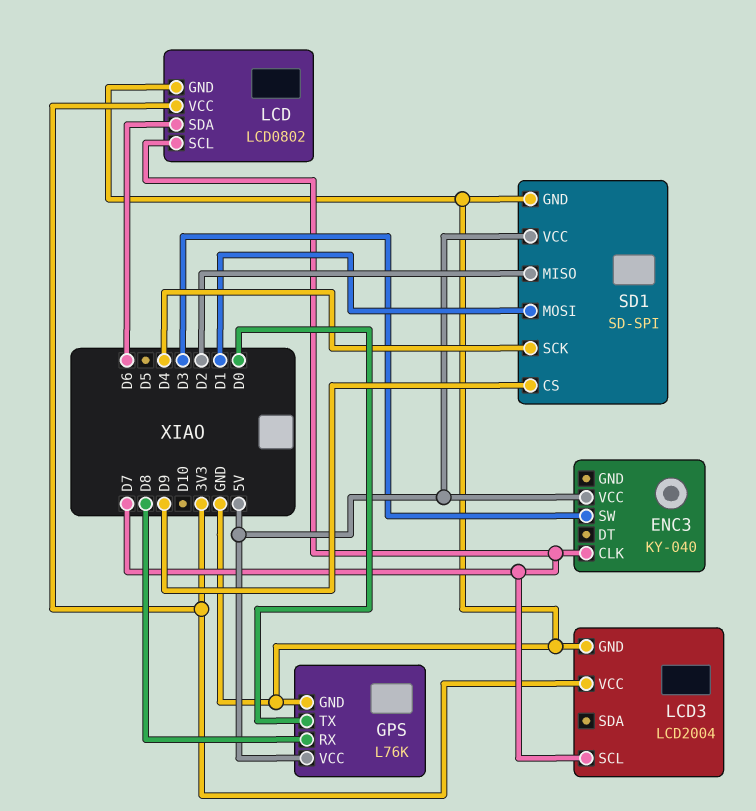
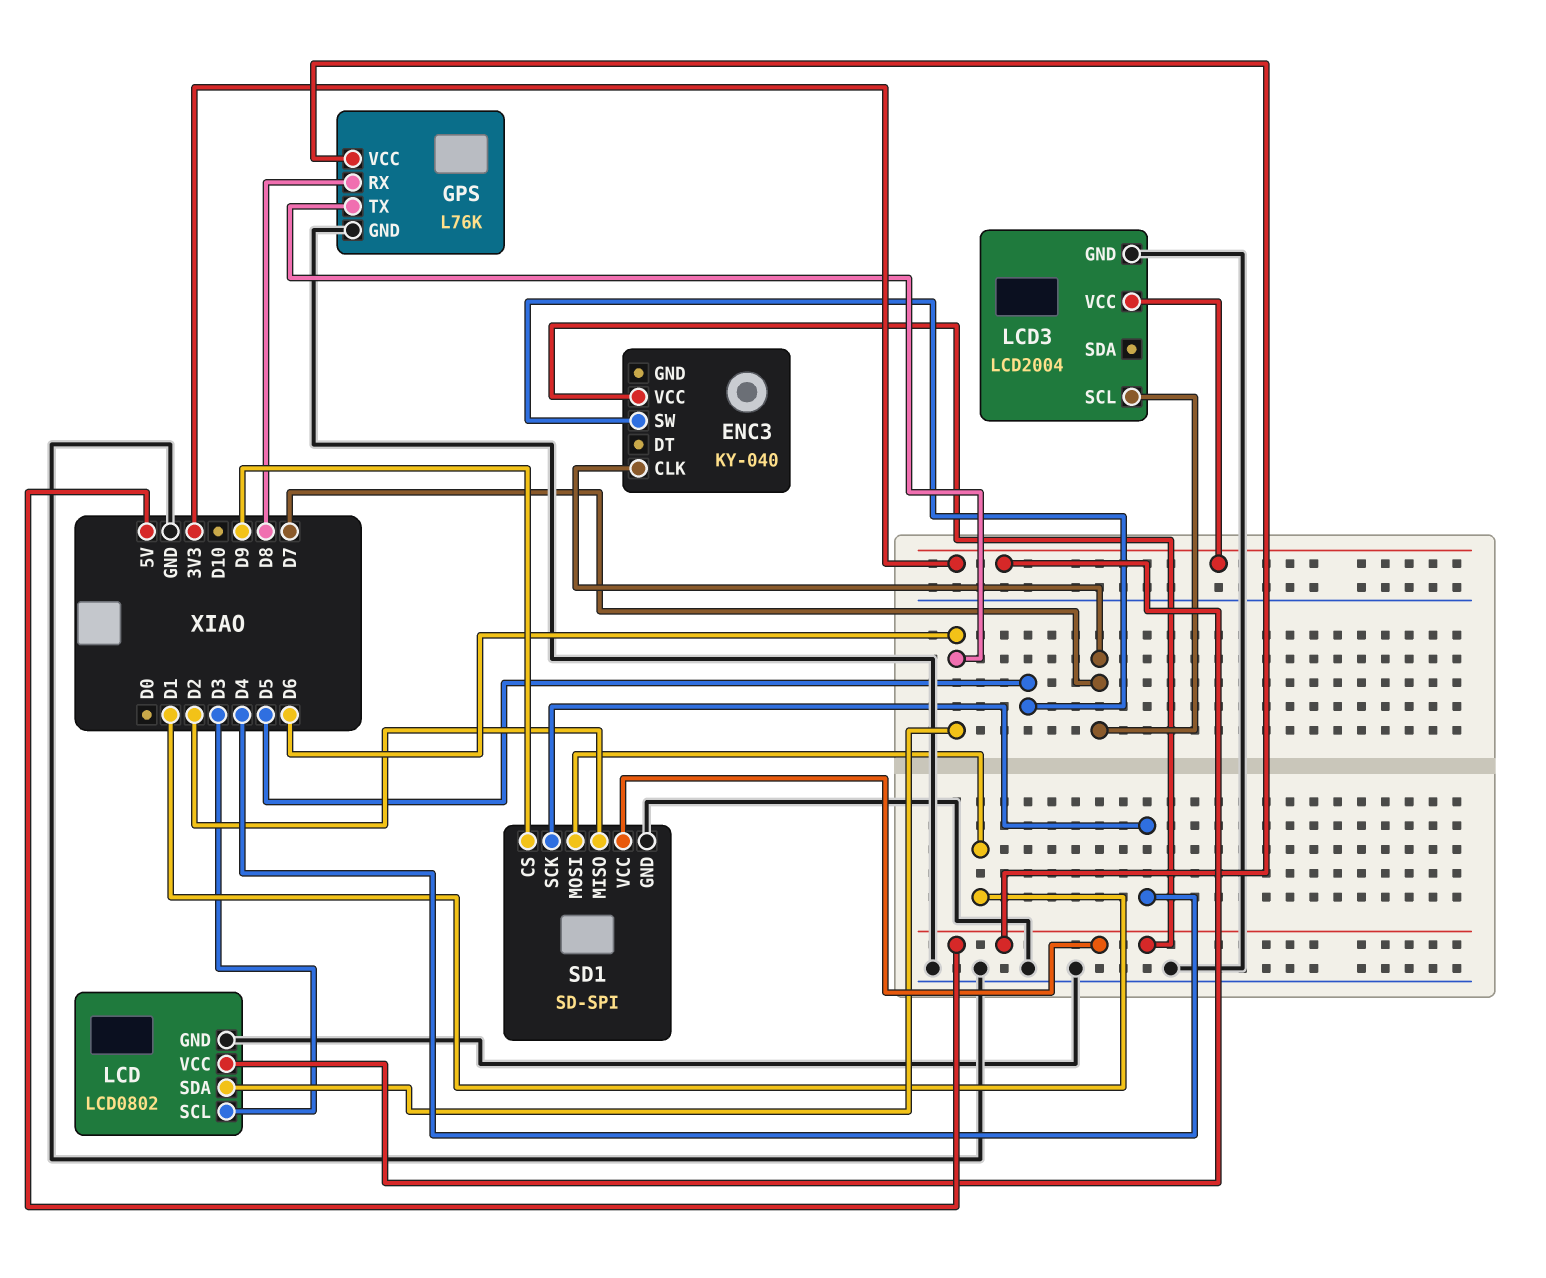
ENC3 pin SW: D3 -> D5
GPS pin TX: D0 -> D6
LCD pin SCL: D7 -> D3

